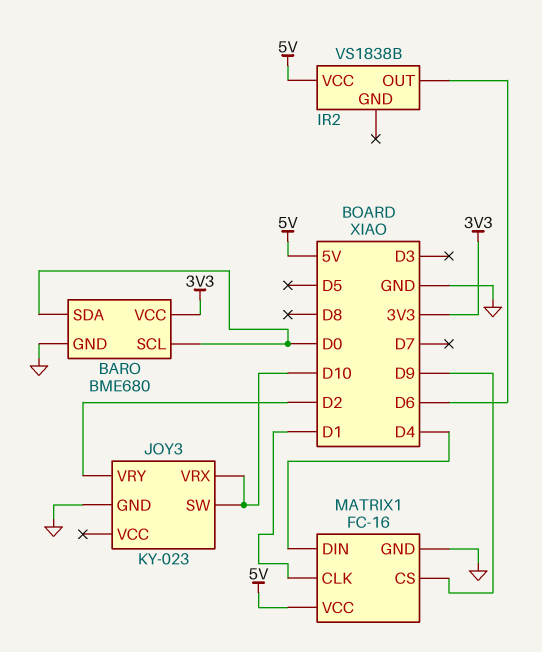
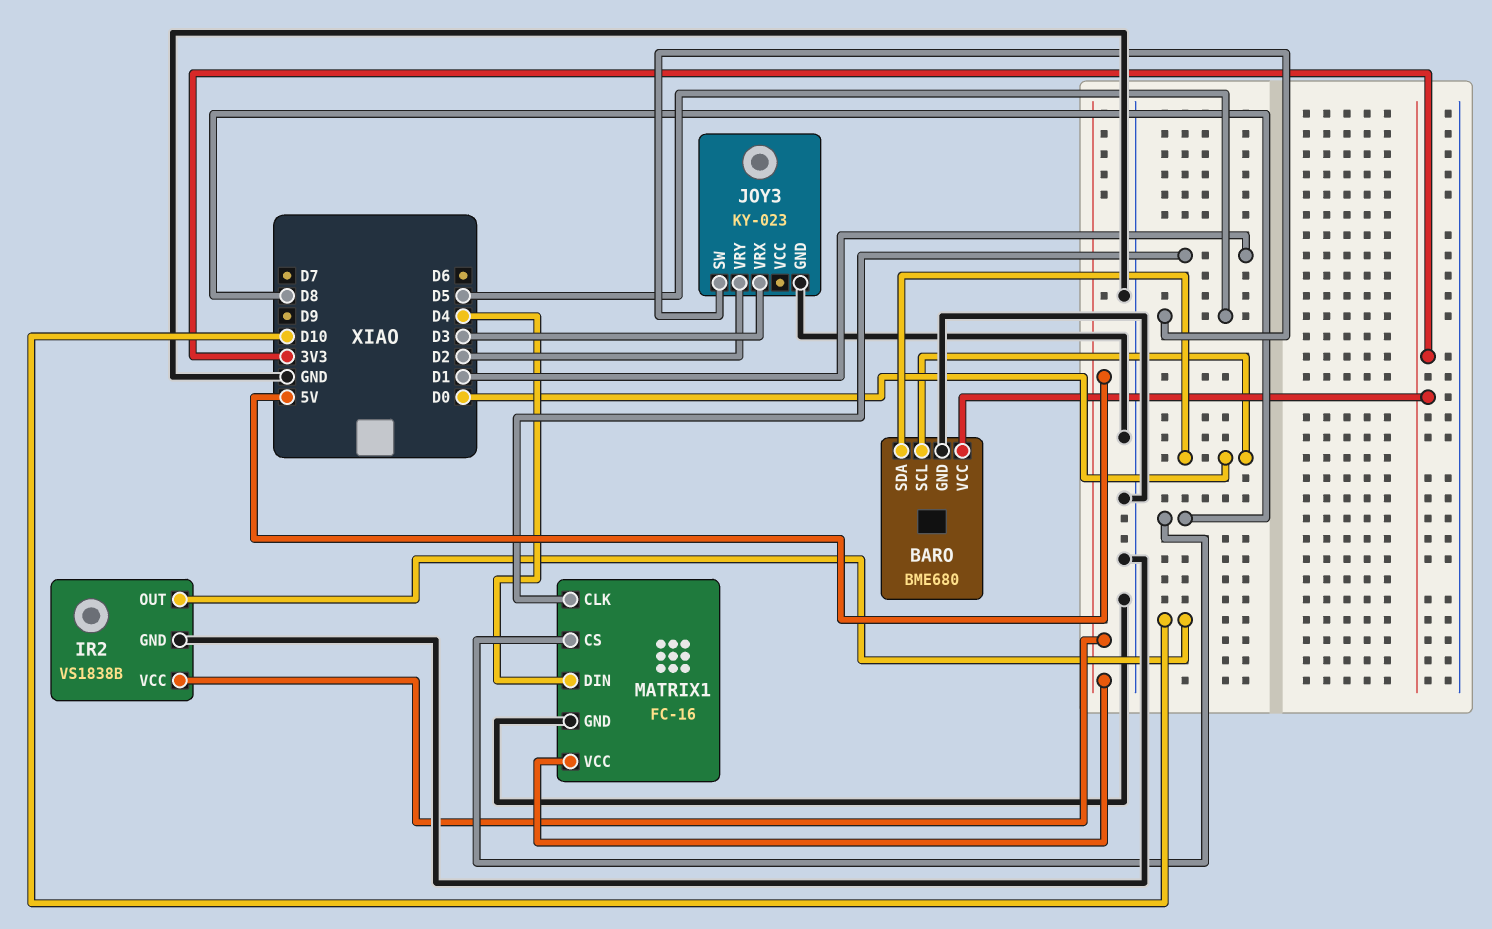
IR2 pin GND: none -> GND
IR2 pin OUT: D6 -> D10
JOY3 pin SW: D10 -> D5
JOY3 pin VRX: D10 -> D3
MATRIX1 pin CS: D9 -> D8

